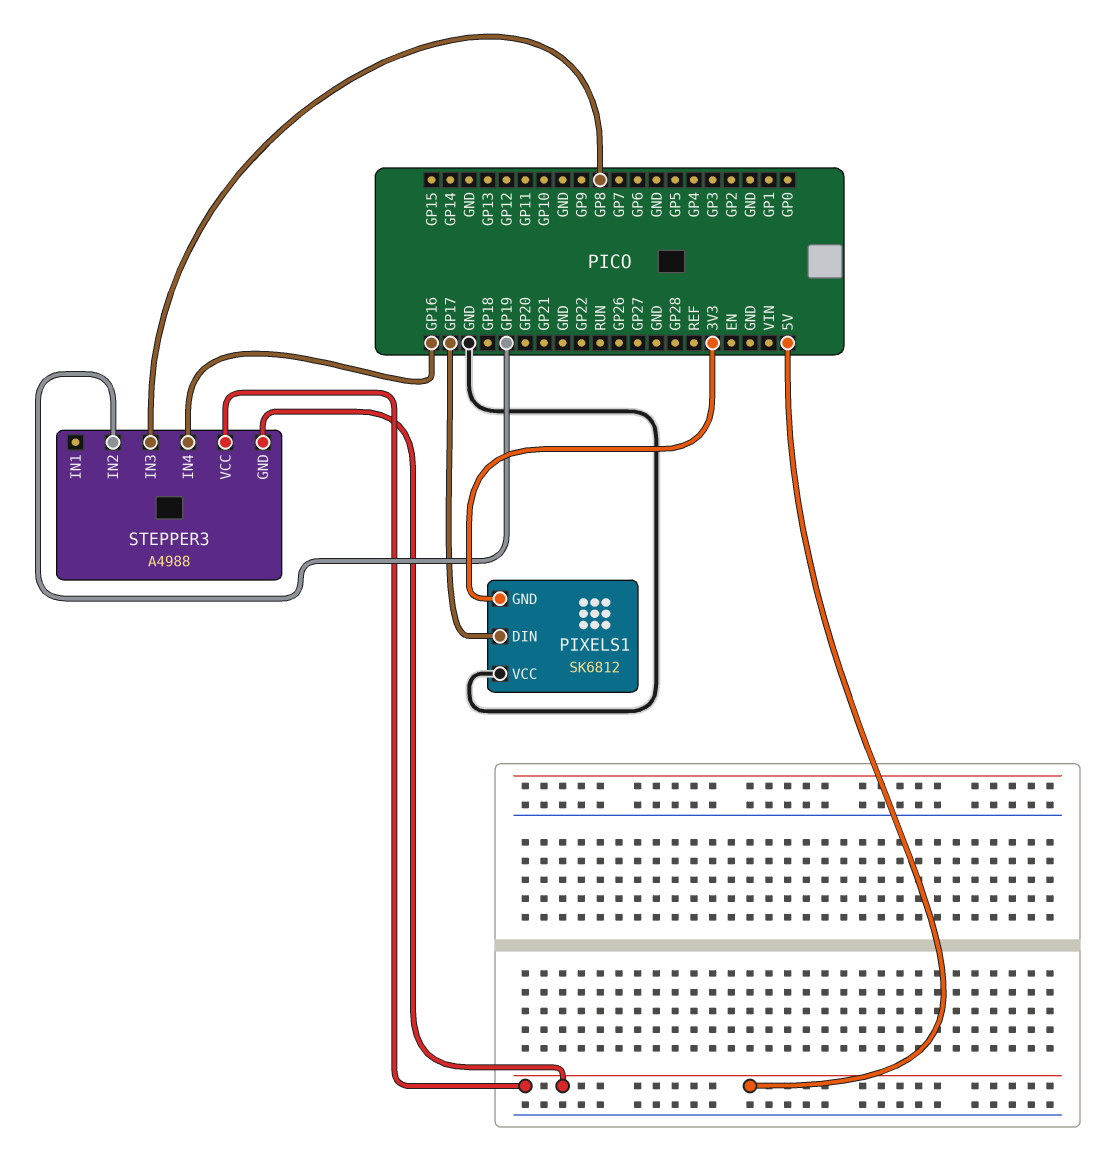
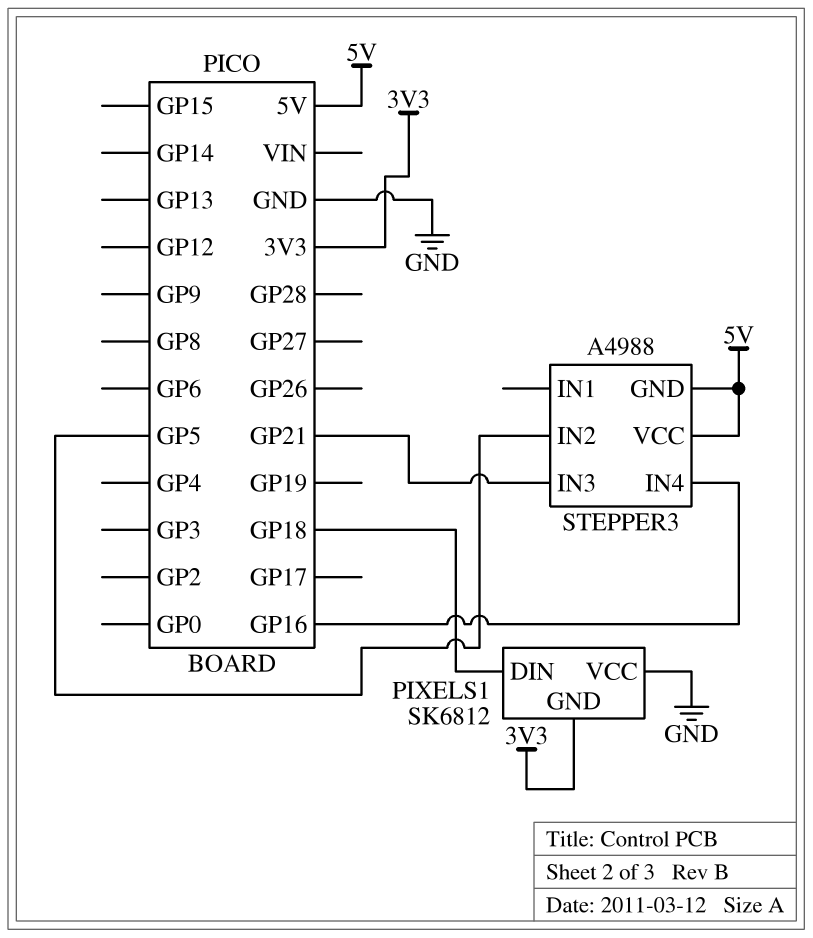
PIXELS1 pin DIN: GP17 -> GP18
STEPPER3 pin IN2: GP19 -> GP5
STEPPER3 pin IN3: GP8 -> GP21

